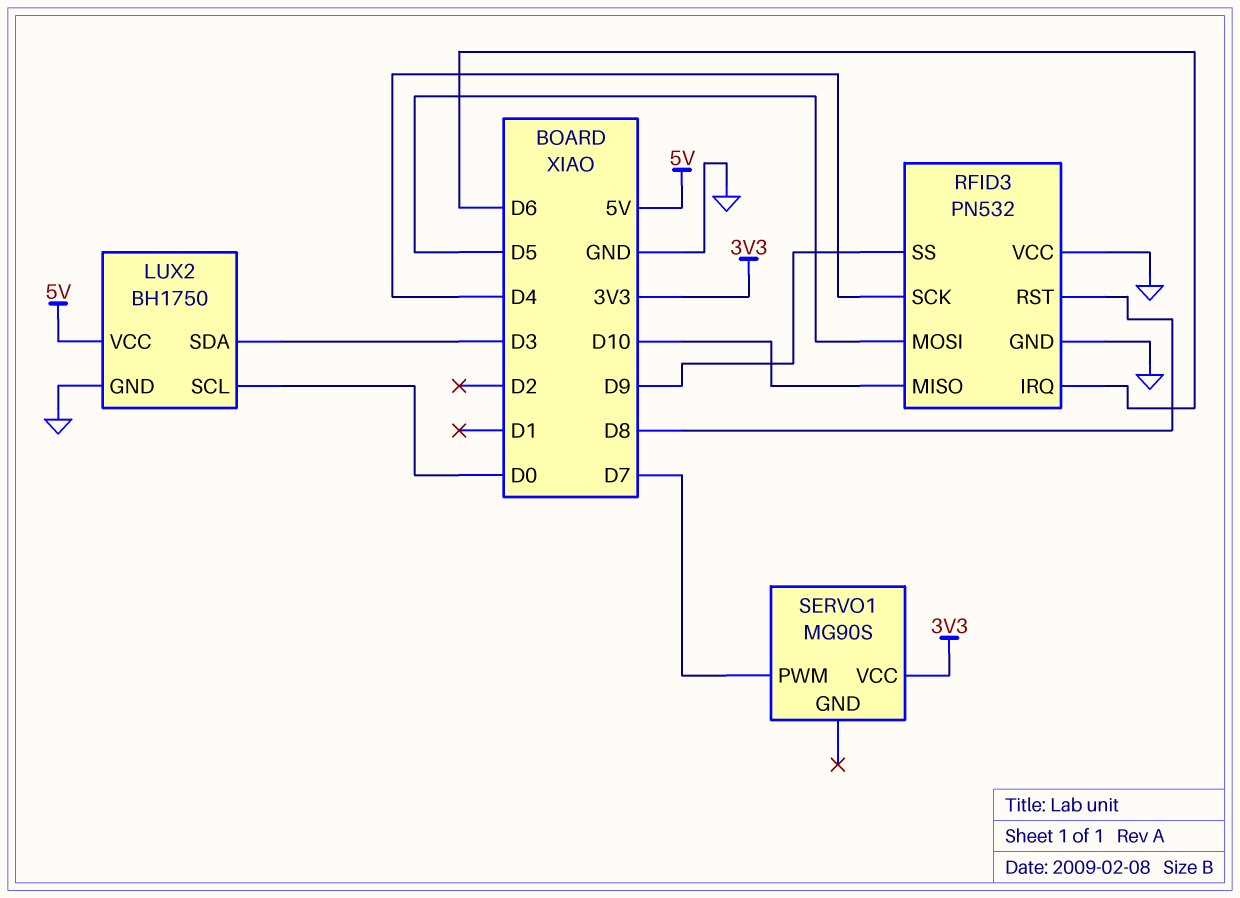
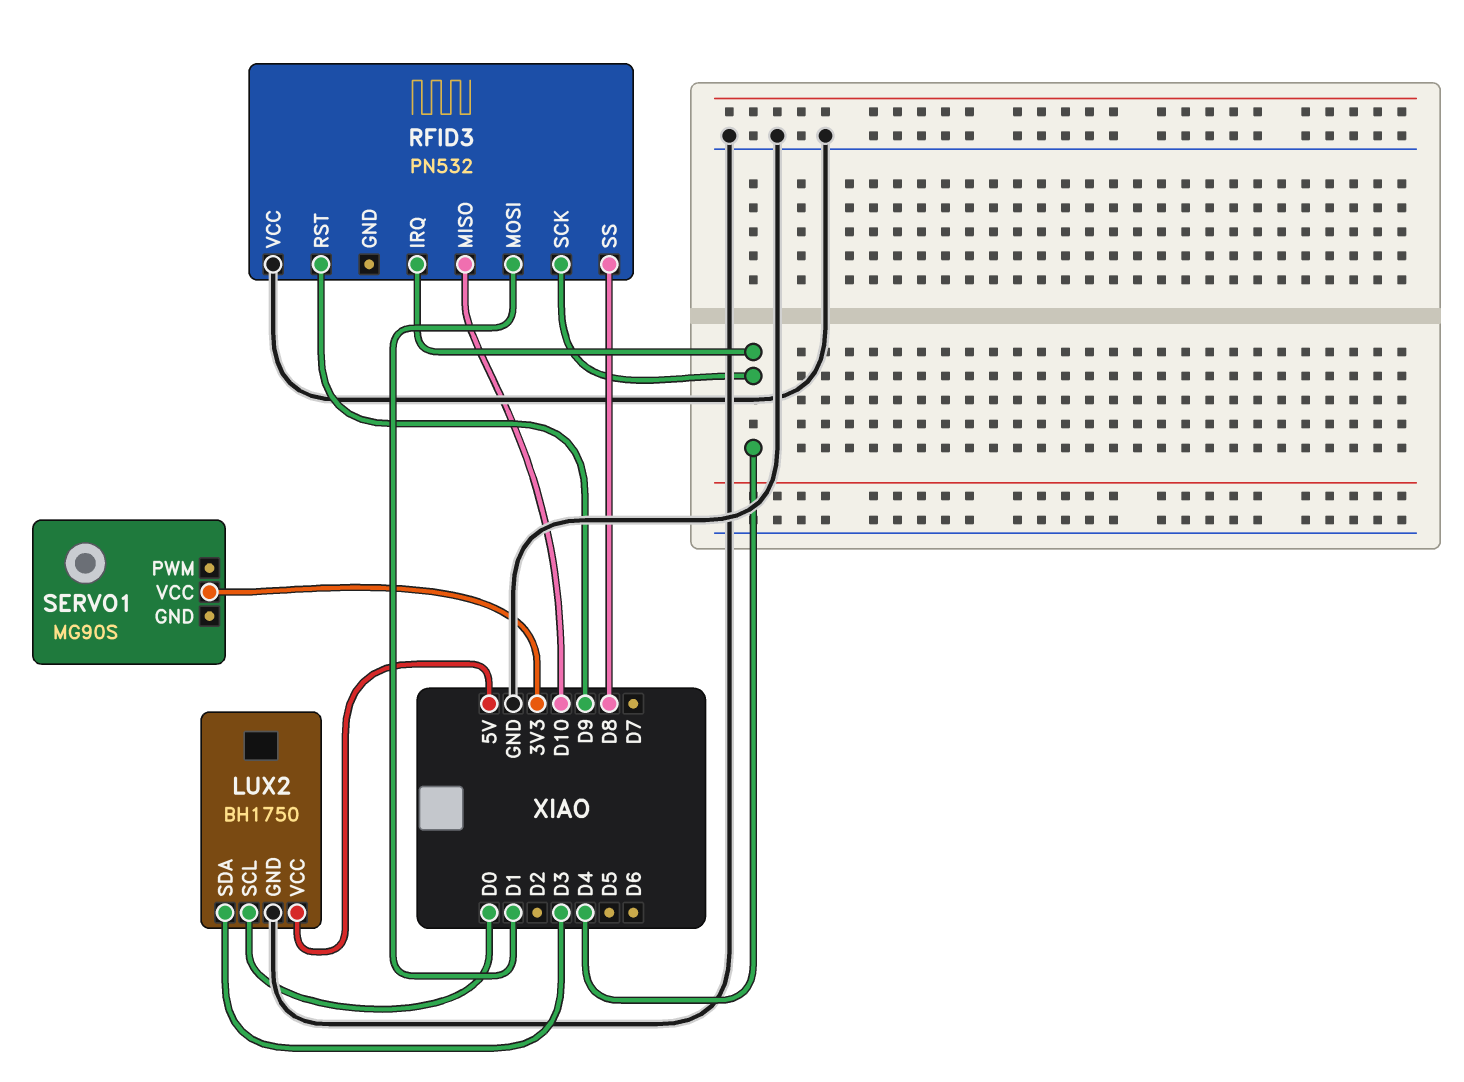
RFID3 pin GND: GND -> none
RFID3 pin IRQ: D6 -> D4
RFID3 pin MOSI: D5 -> D1
RFID3 pin RST: D8 -> D9
RFID3 pin SS: D9 -> D8
SERVO1 pin PWM: D7 -> none

